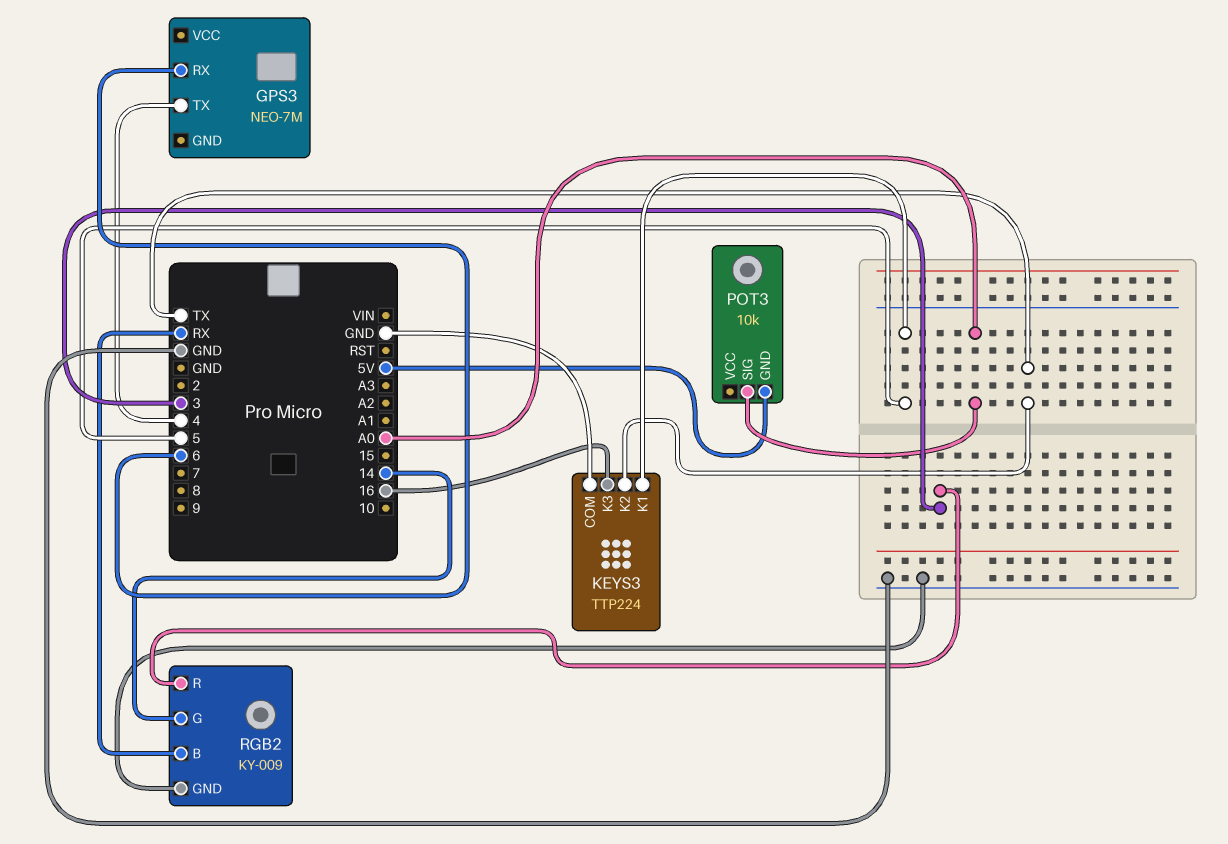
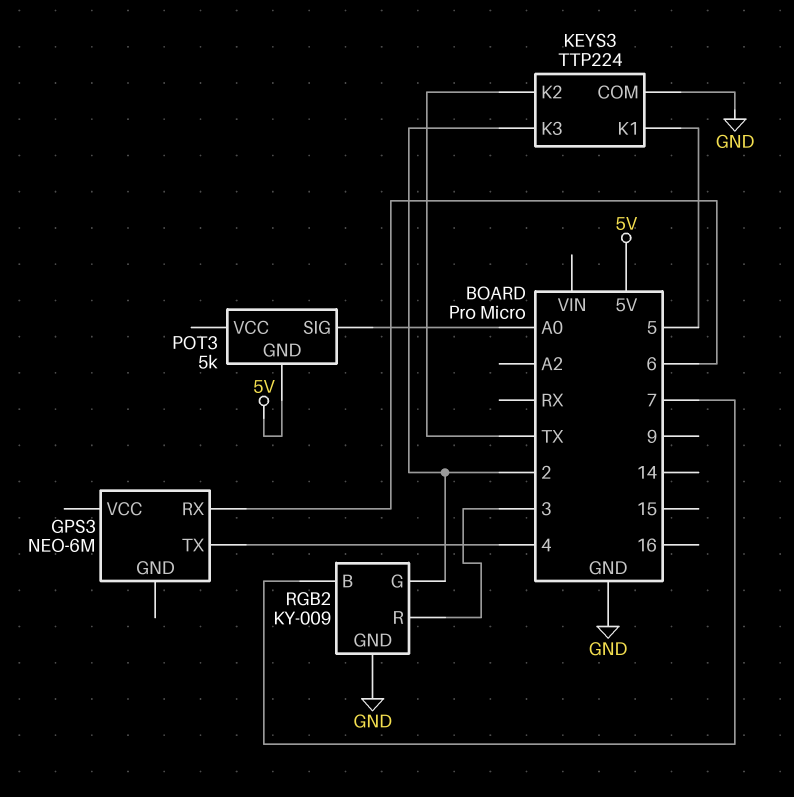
GPS3: NEO-7M -> NEO-6M
KEYS3 pin K3: 16 -> 2
POT3: 10k -> 5k
RGB2 pin B: RX -> 7
RGB2 pin G: 14 -> 2

